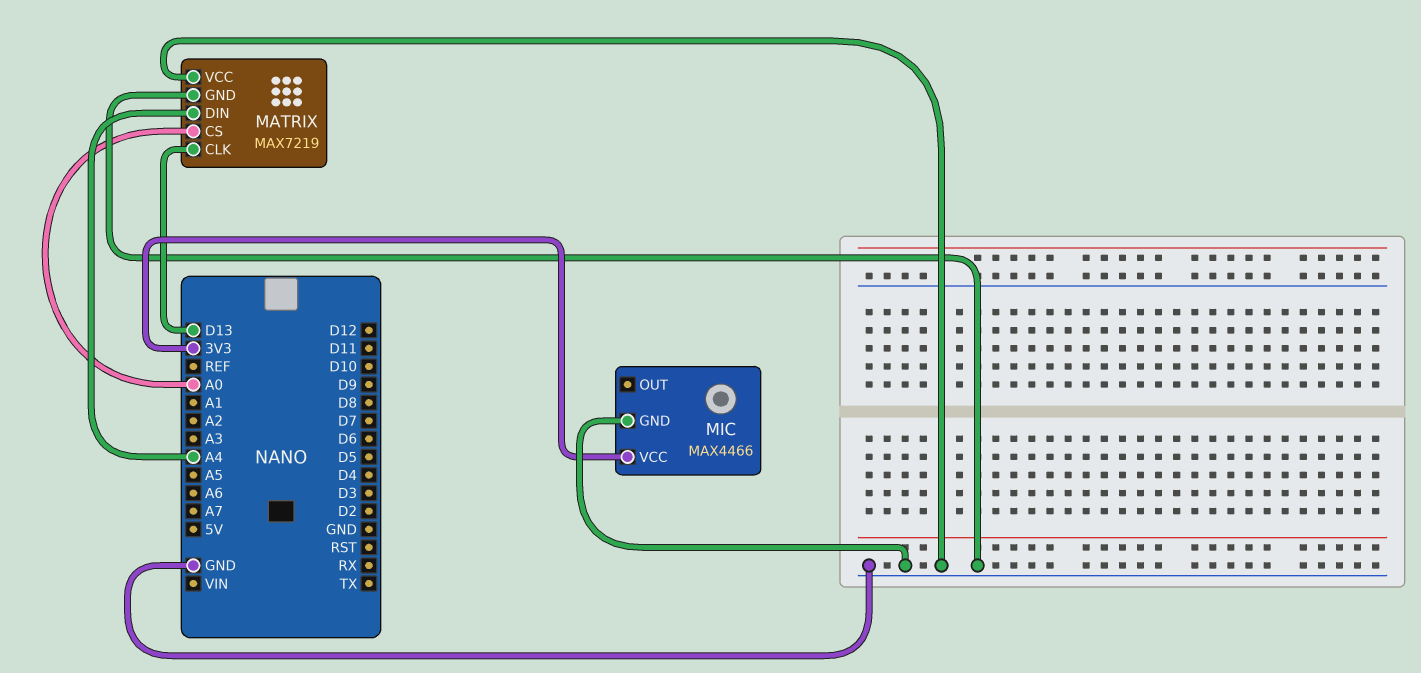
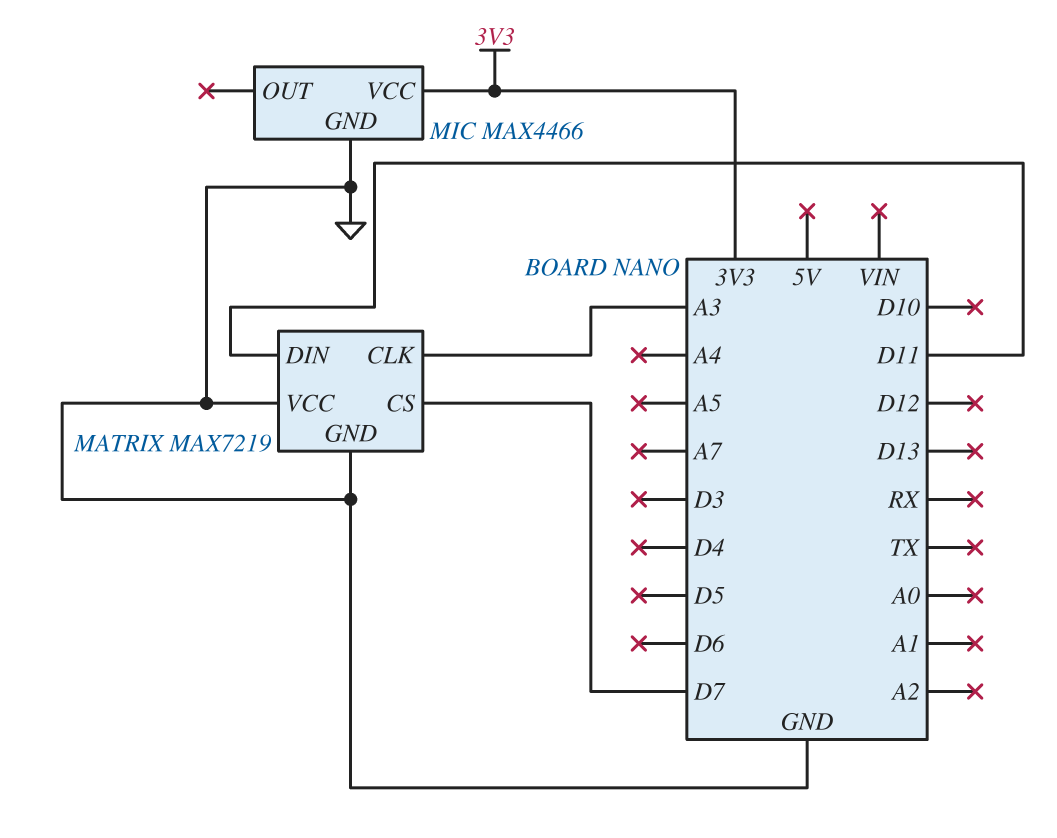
MATRIX pin CLK: D13 -> A3
MATRIX pin CS: A0 -> D7
MATRIX pin DIN: A4 -> D11

